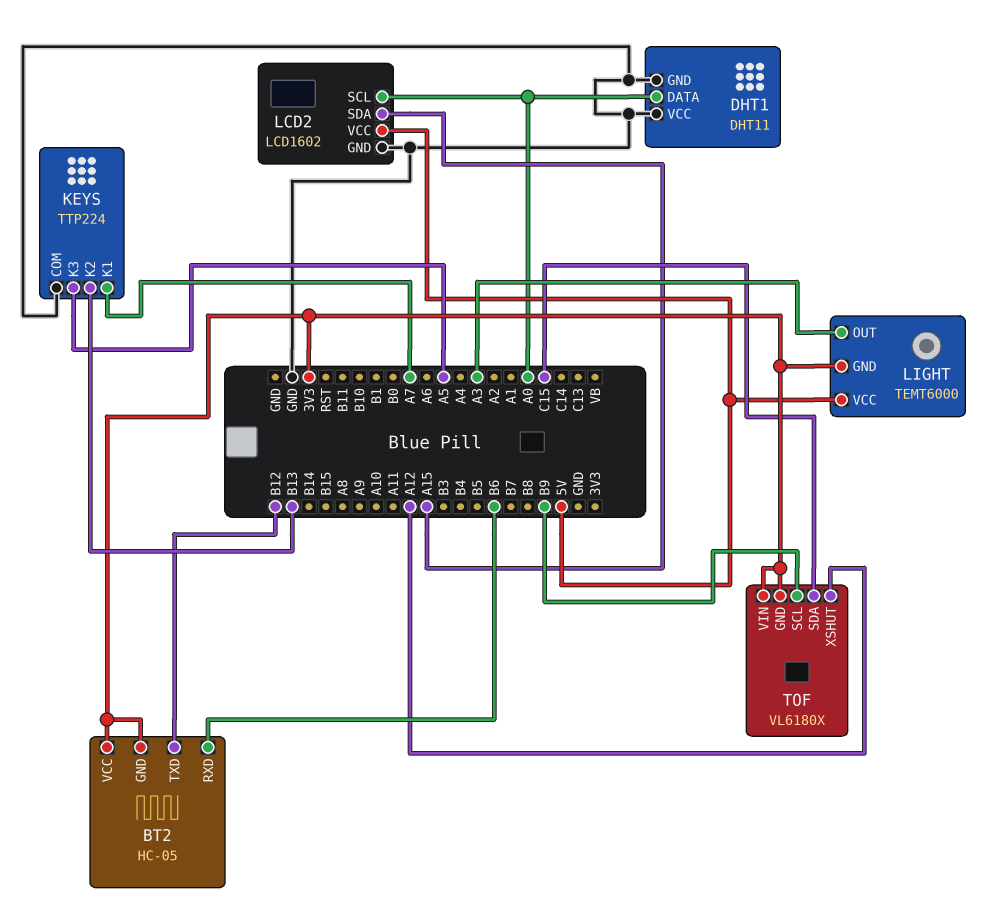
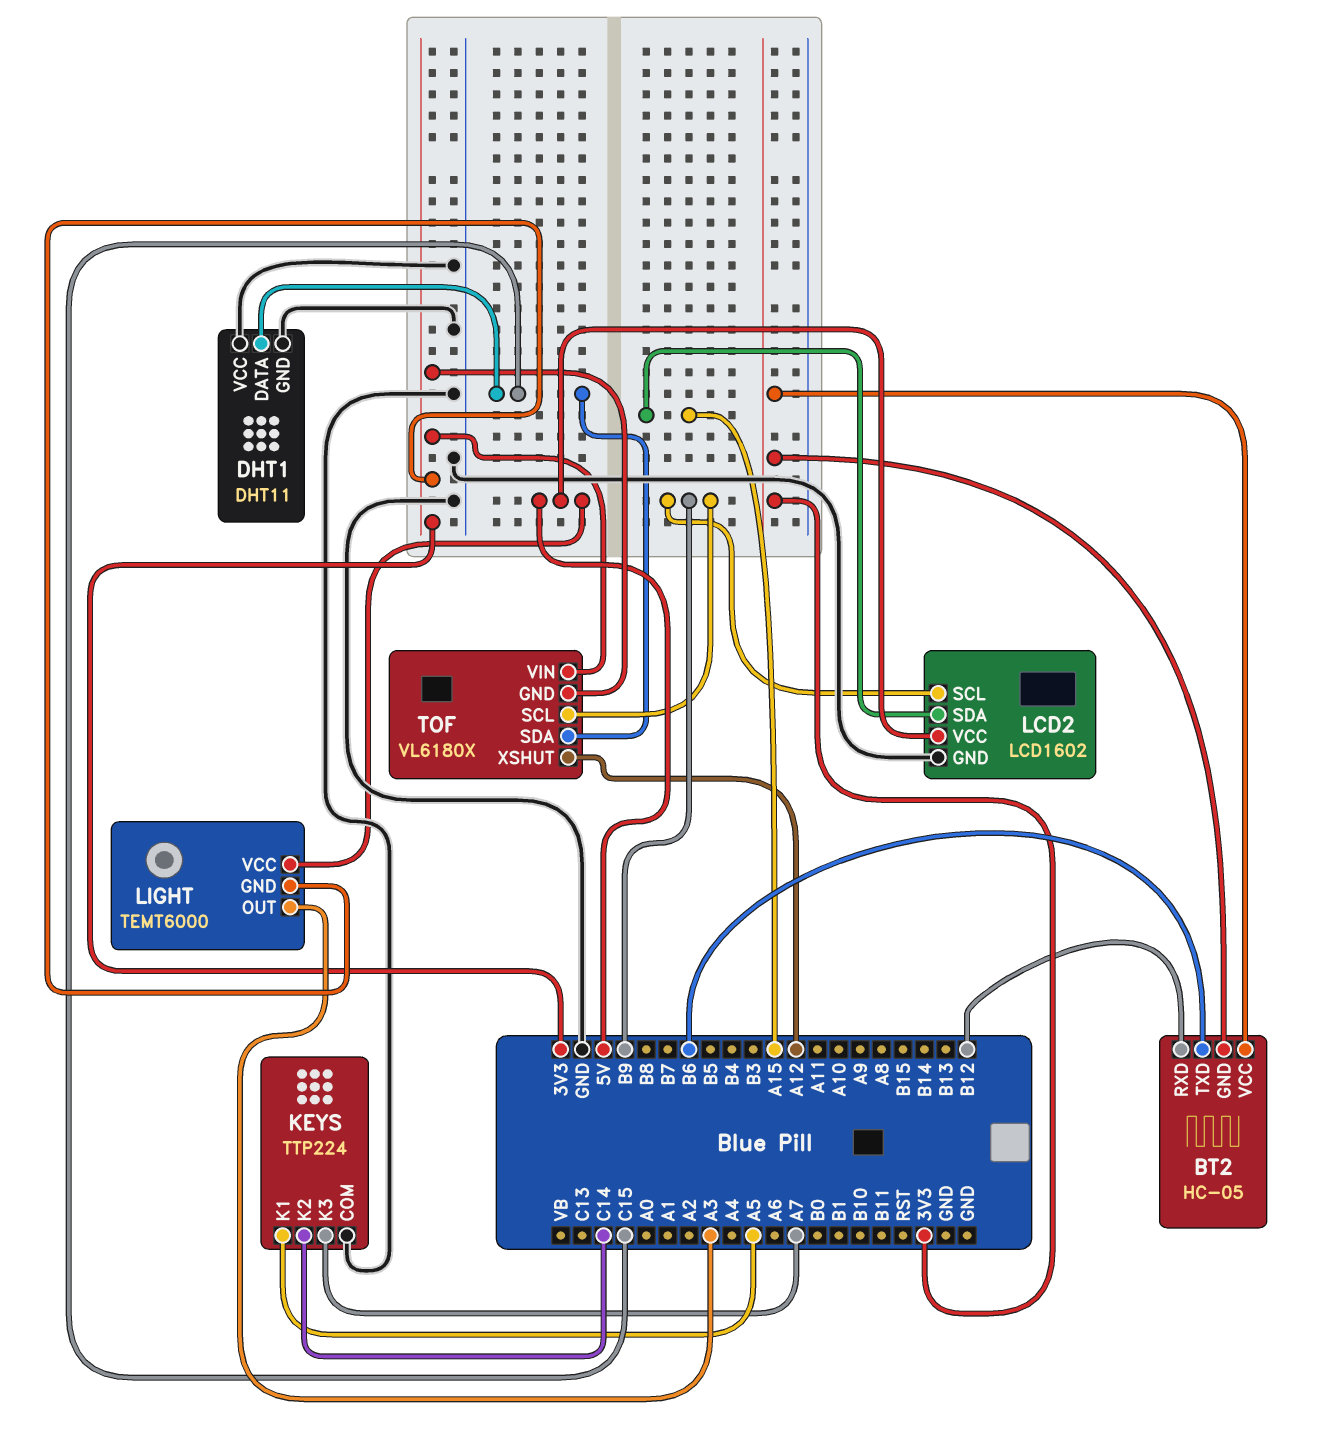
BT2 pin RXD: B6 -> B12
BT2 pin TXD: B12 -> B6
DHT1 pin DATA: A0 -> C15
KEYS pin K1: A7 -> A5
KEYS pin K2: B13 -> C14
KEYS pin K3: A5 -> A7
LCD2 pin SCL: A0 -> B9

